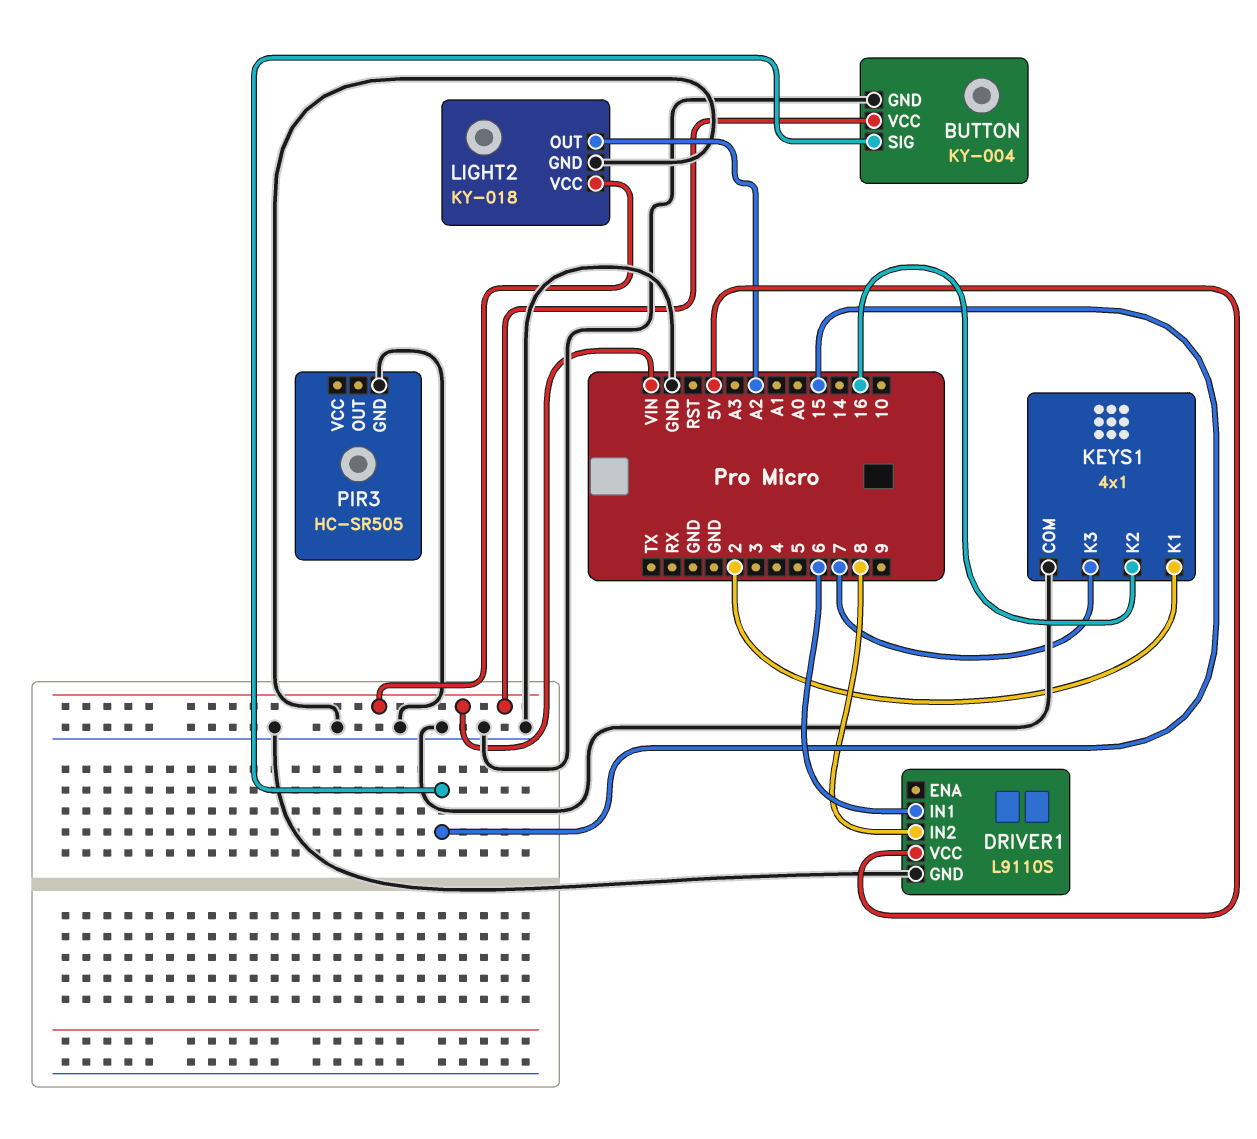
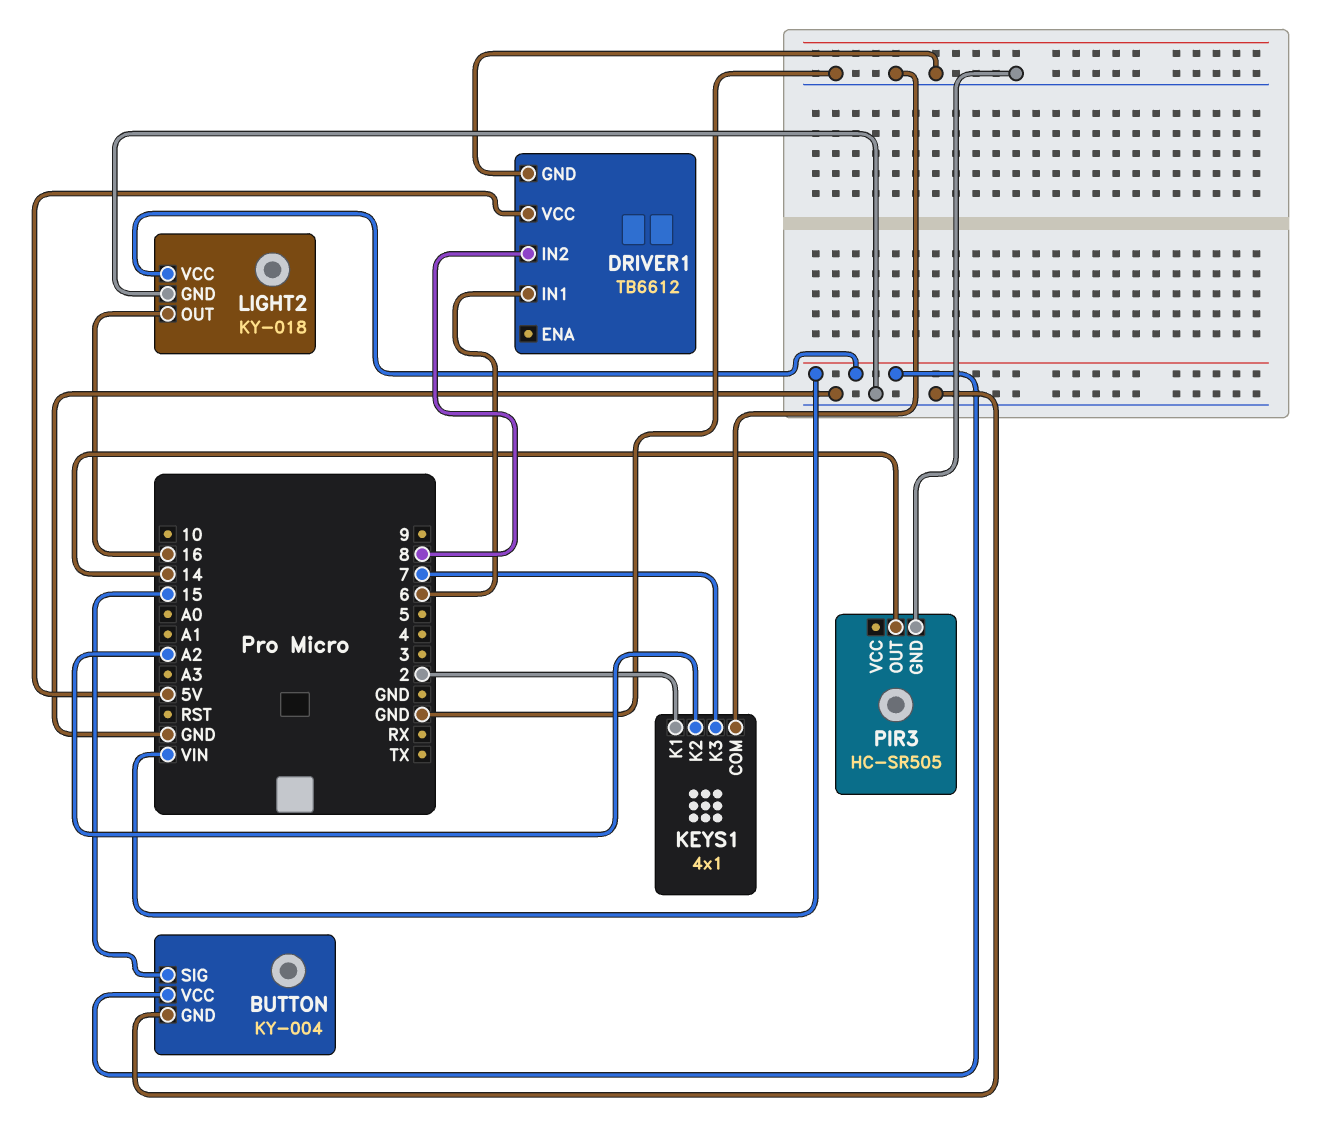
DRIVER1: L9110S -> TB6612
KEYS1 pin K2: 16 -> A2
LIGHT2 pin OUT: A2 -> 16
PIR3 pin OUT: none -> 14

